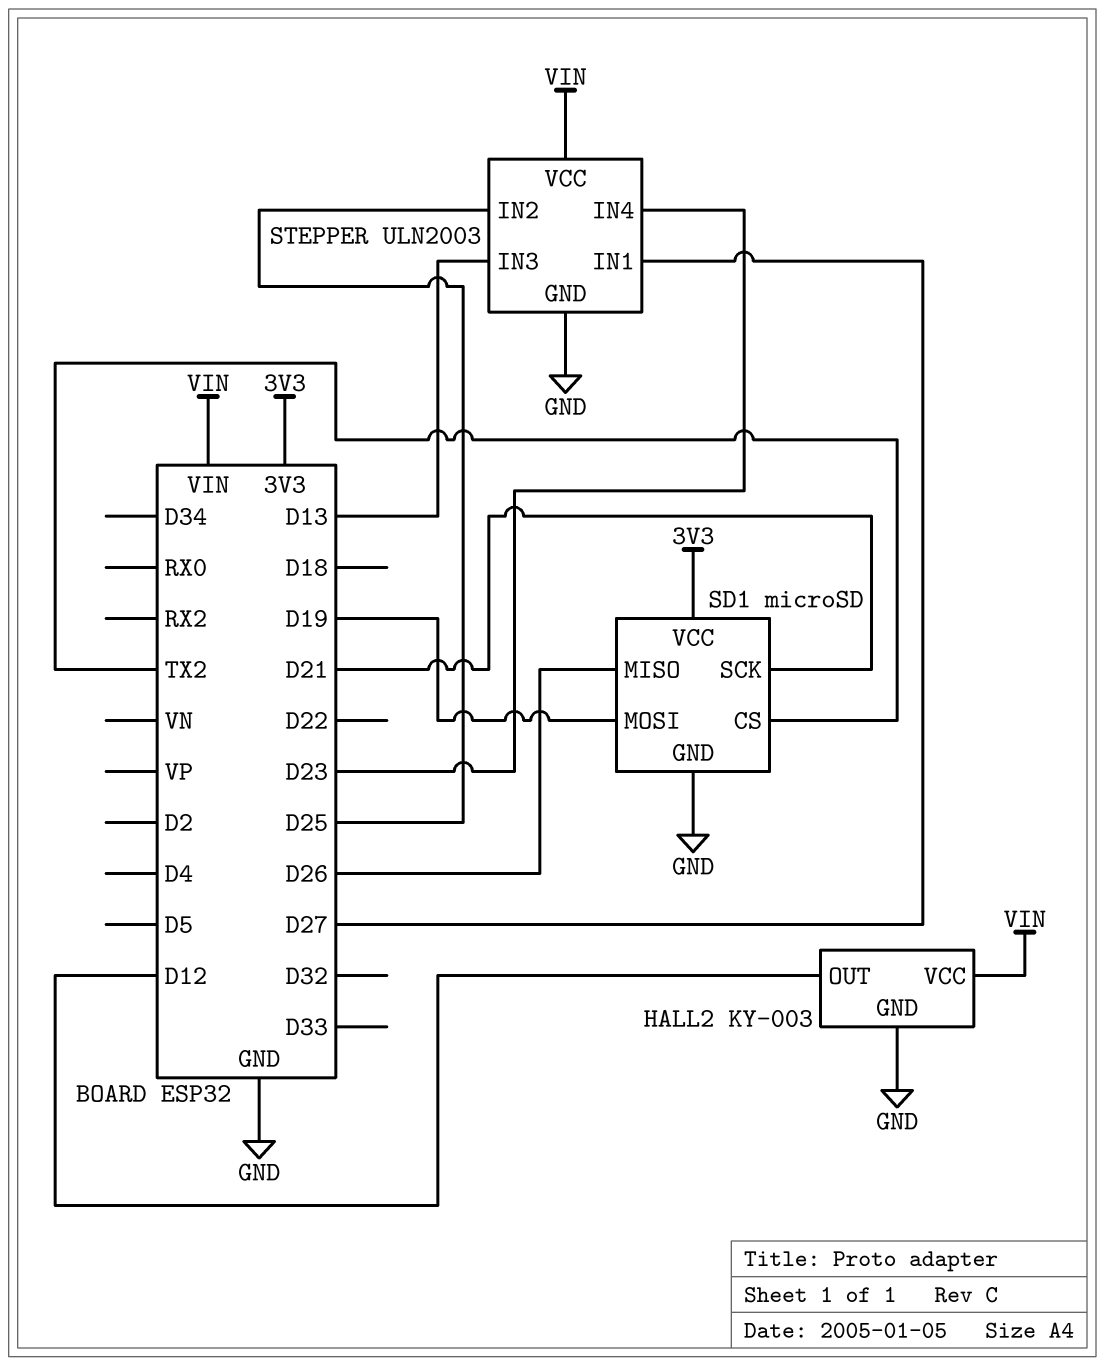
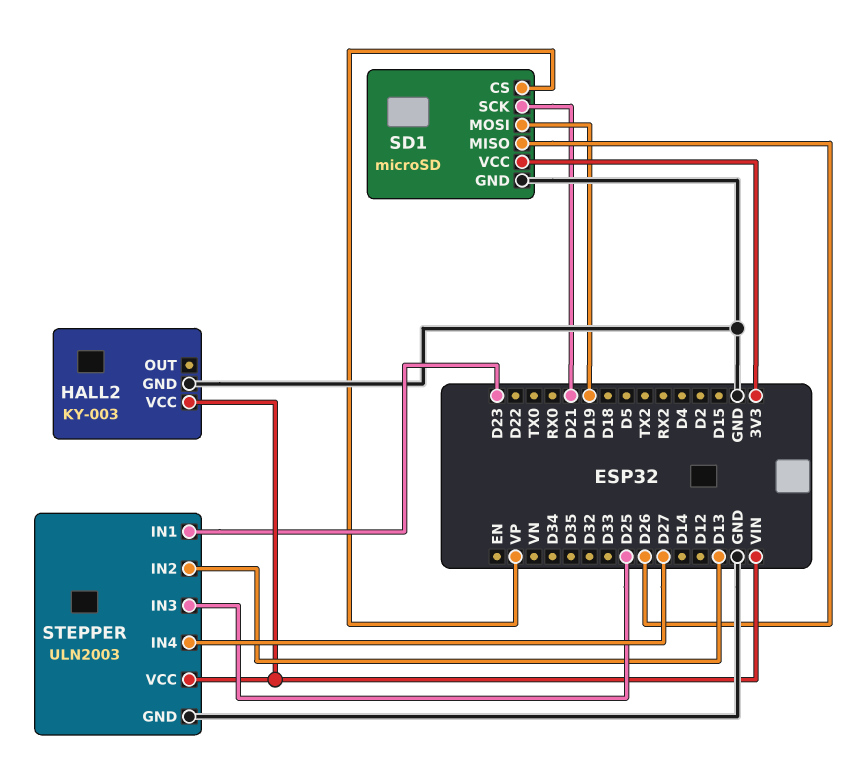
HALL2 pin OUT: D12 -> none
SD1 pin CS: TX2 -> VP
STEPPER pin IN1: D27 -> D23
STEPPER pin IN2: D25 -> D13
STEPPER pin IN3: D13 -> D25
STEPPER pin IN4: D23 -> D27

